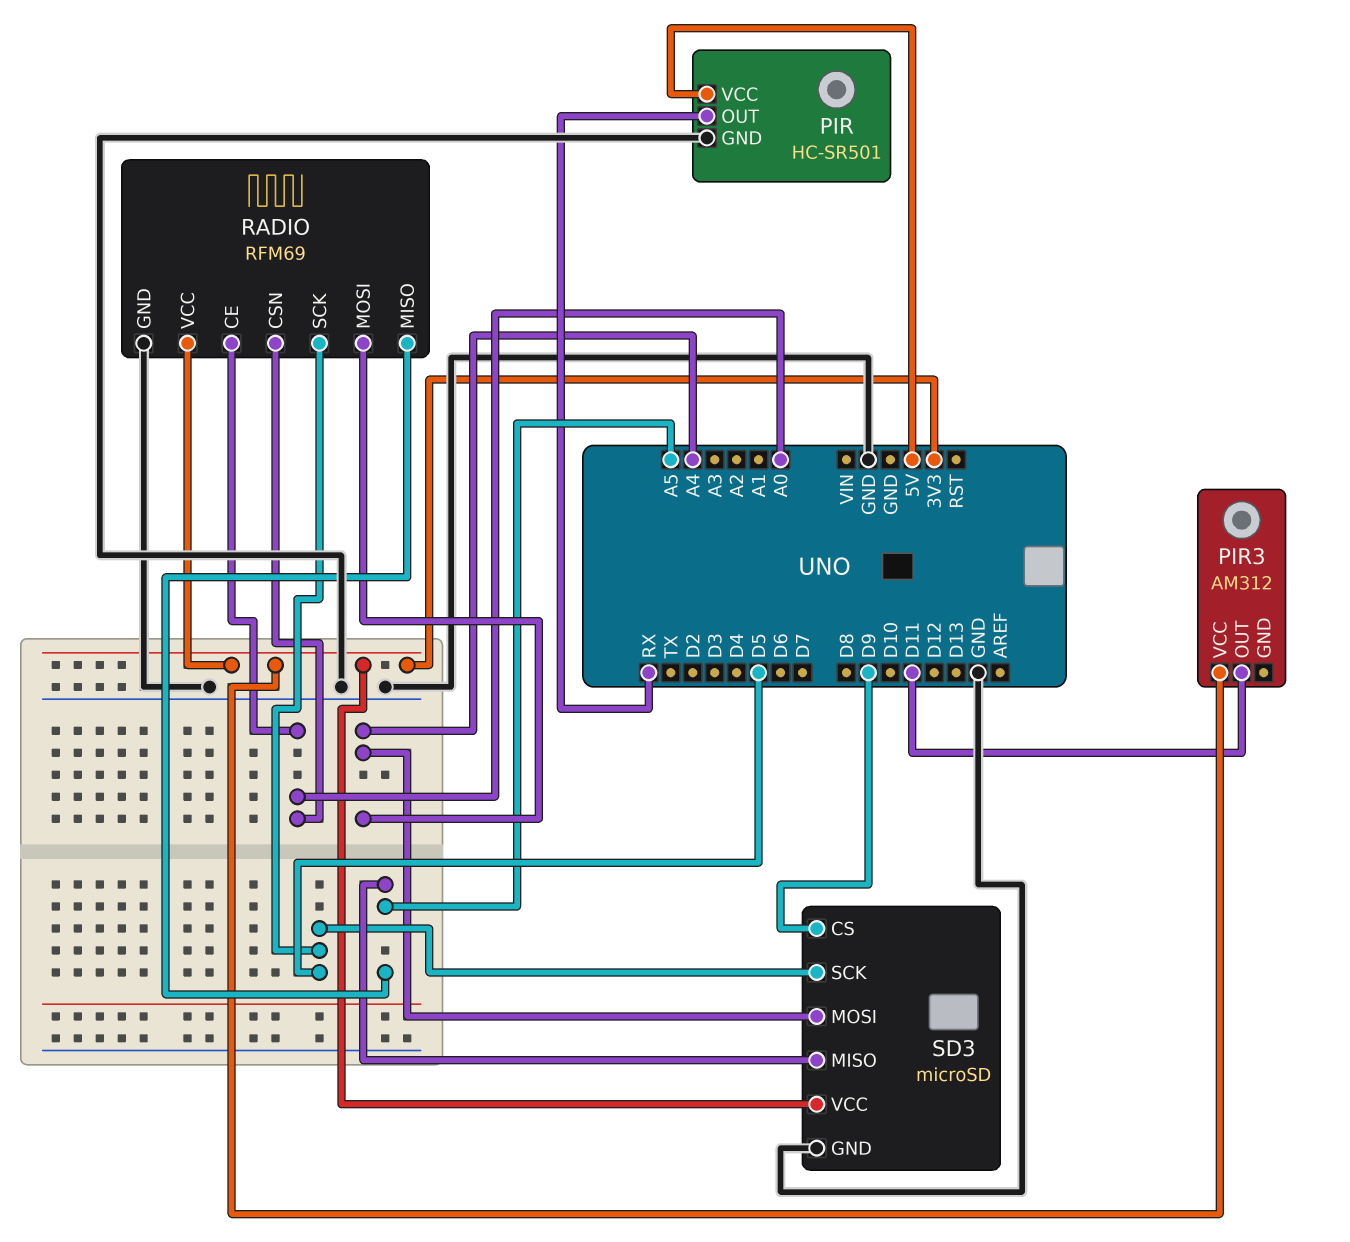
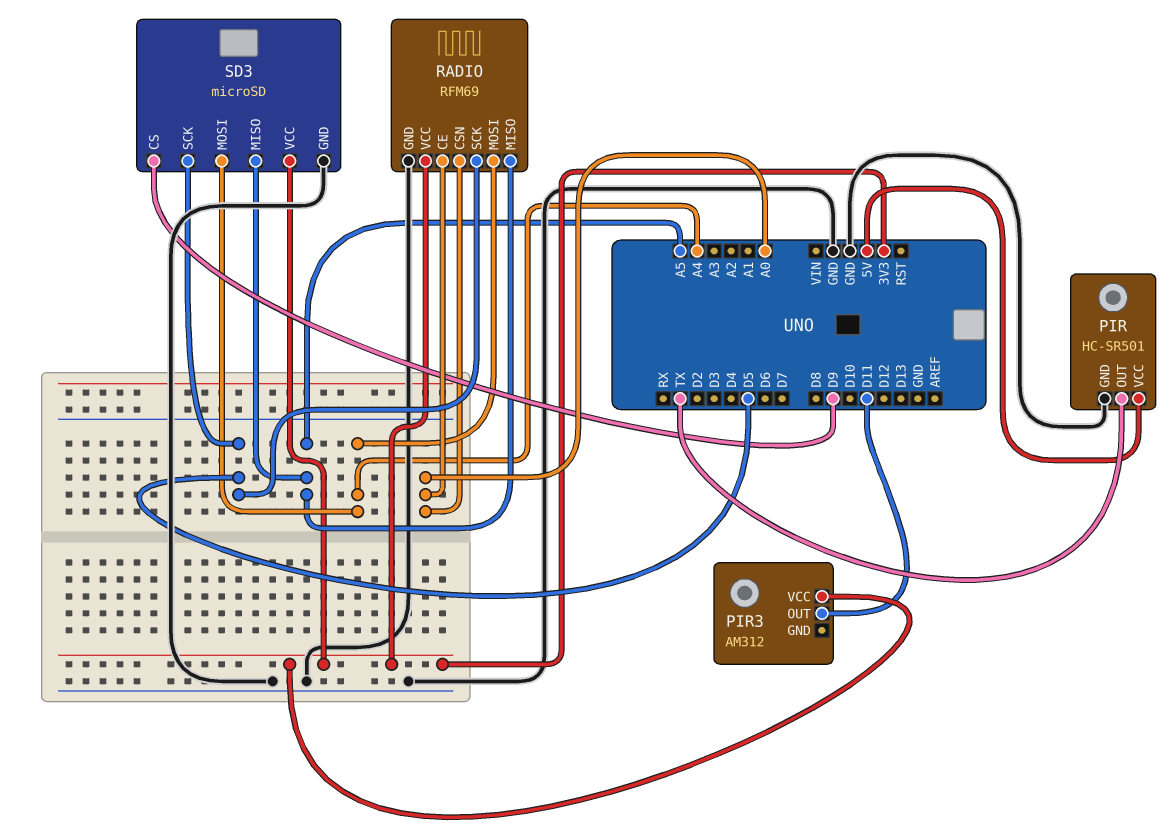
PIR pin OUT: RX -> TX

